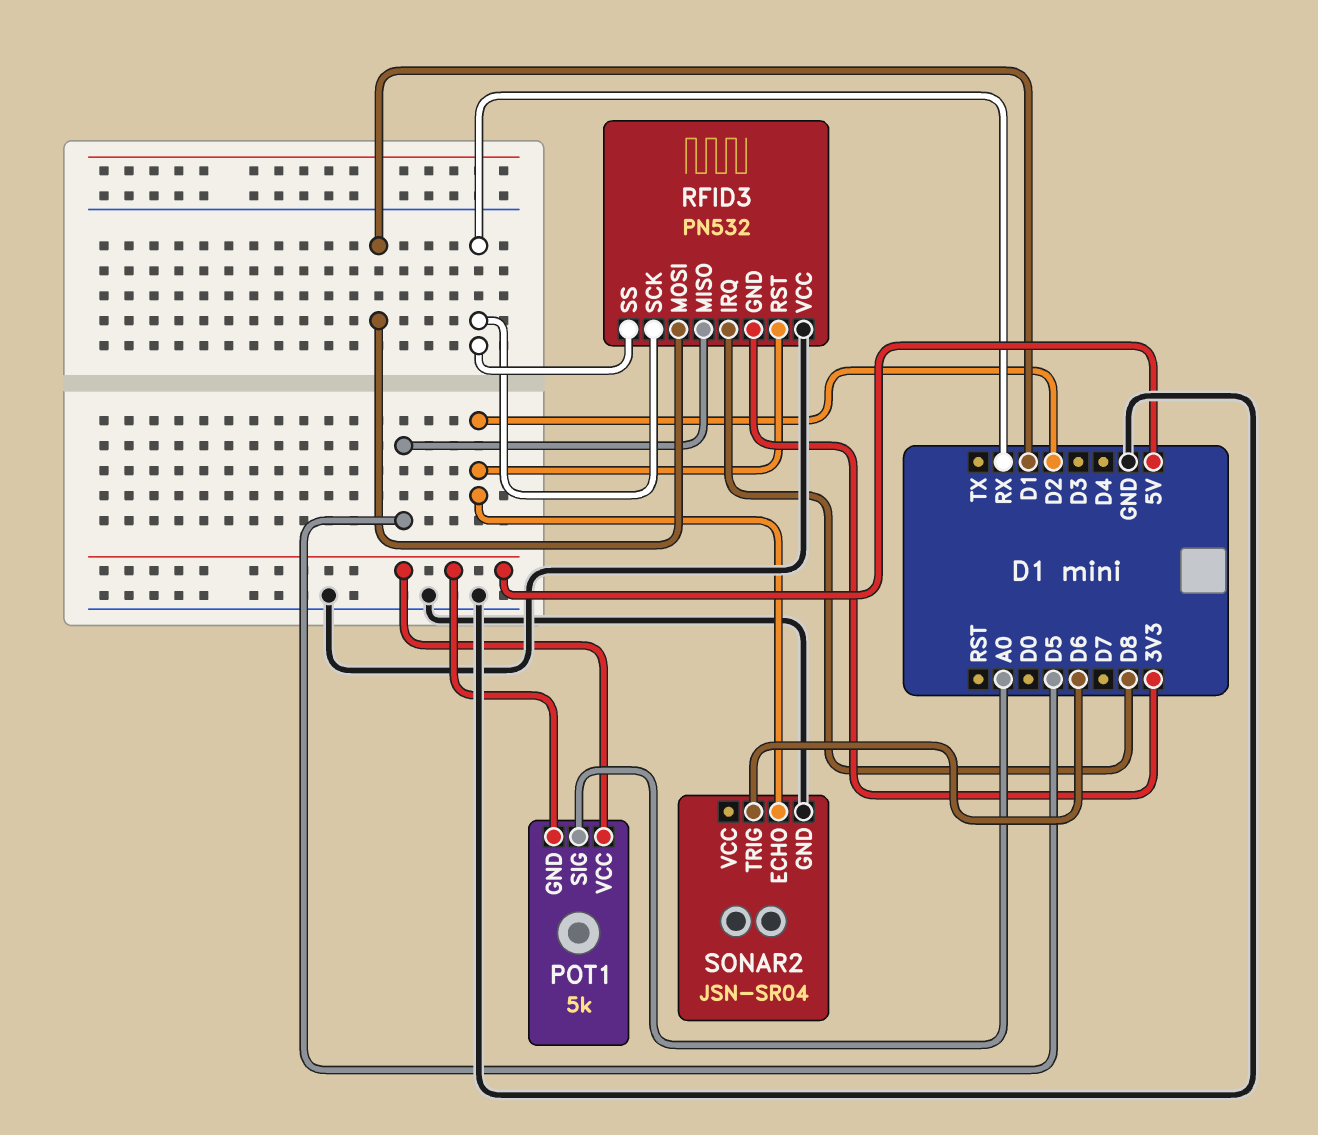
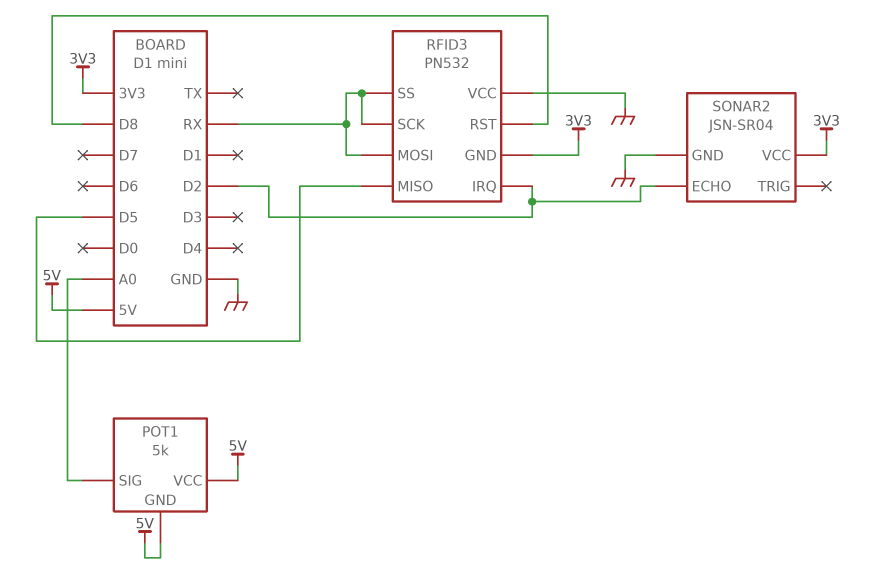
RFID3 pin IRQ: D8 -> D2
RFID3 pin MOSI: D1 -> RX
RFID3 pin RST: D2 -> D8
SONAR2 pin TRIG: D6 -> none
SONAR2 pin VCC: none -> 3V3

